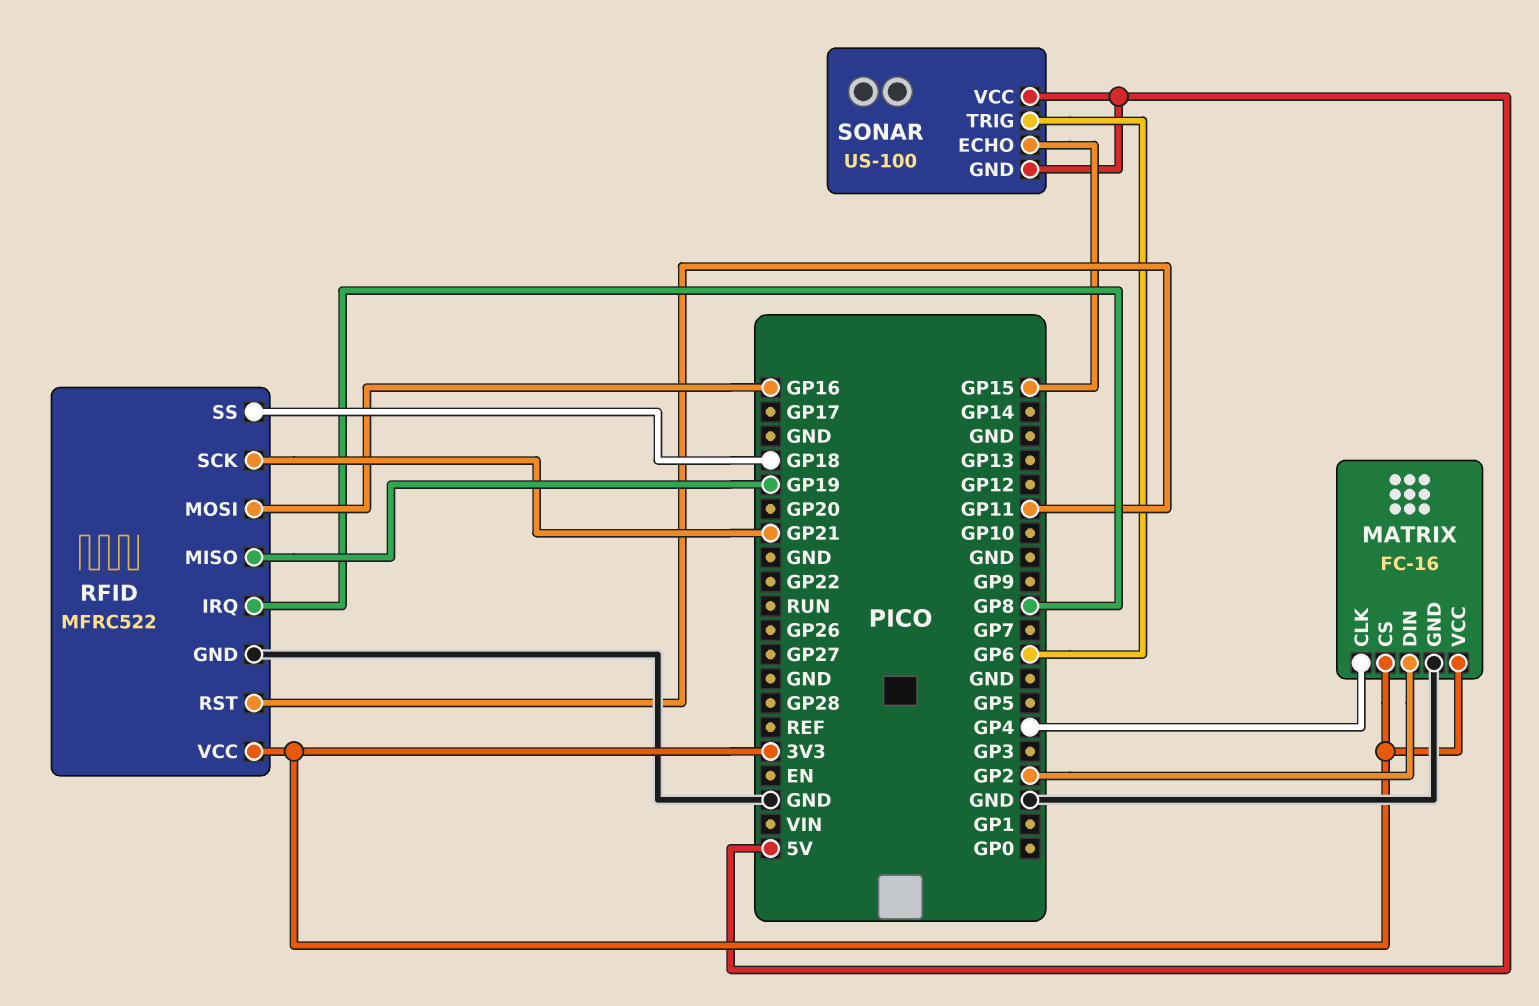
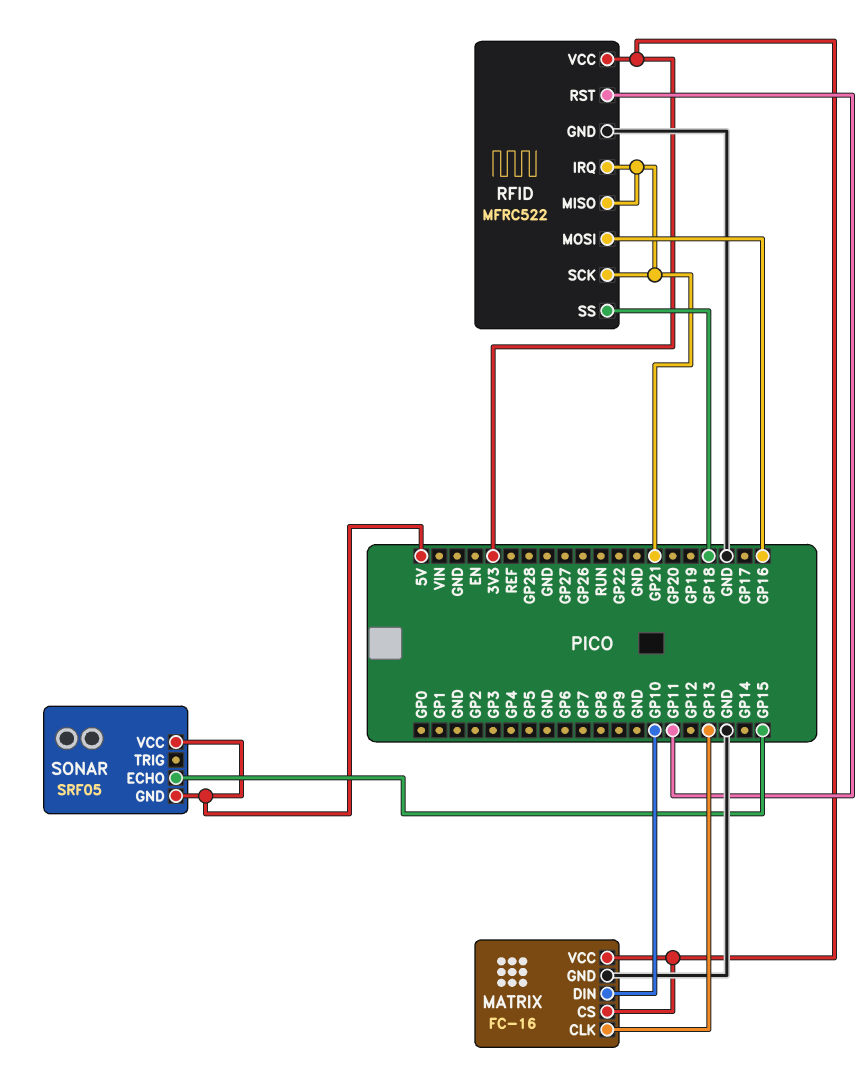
MATRIX pin CLK: GP4 -> GP13
MATRIX pin DIN: GP2 -> GP10
RFID pin IRQ: GP8 -> GP21
RFID pin MISO: GP19 -> GP21
SONAR: US-100 -> SRF05
SONAR pin TRIG: GP6 -> none

